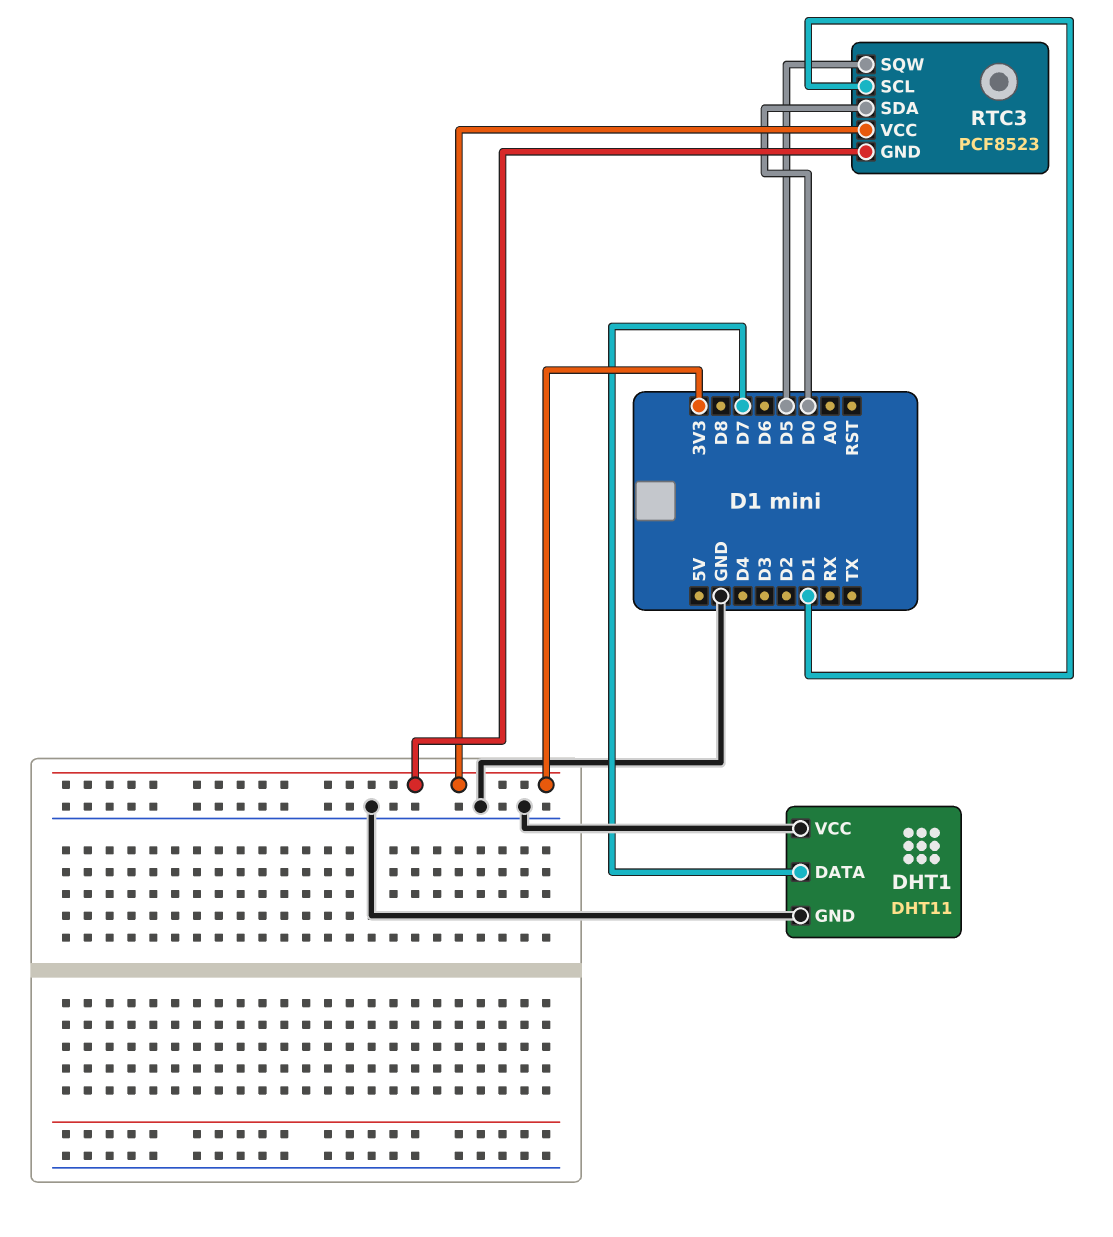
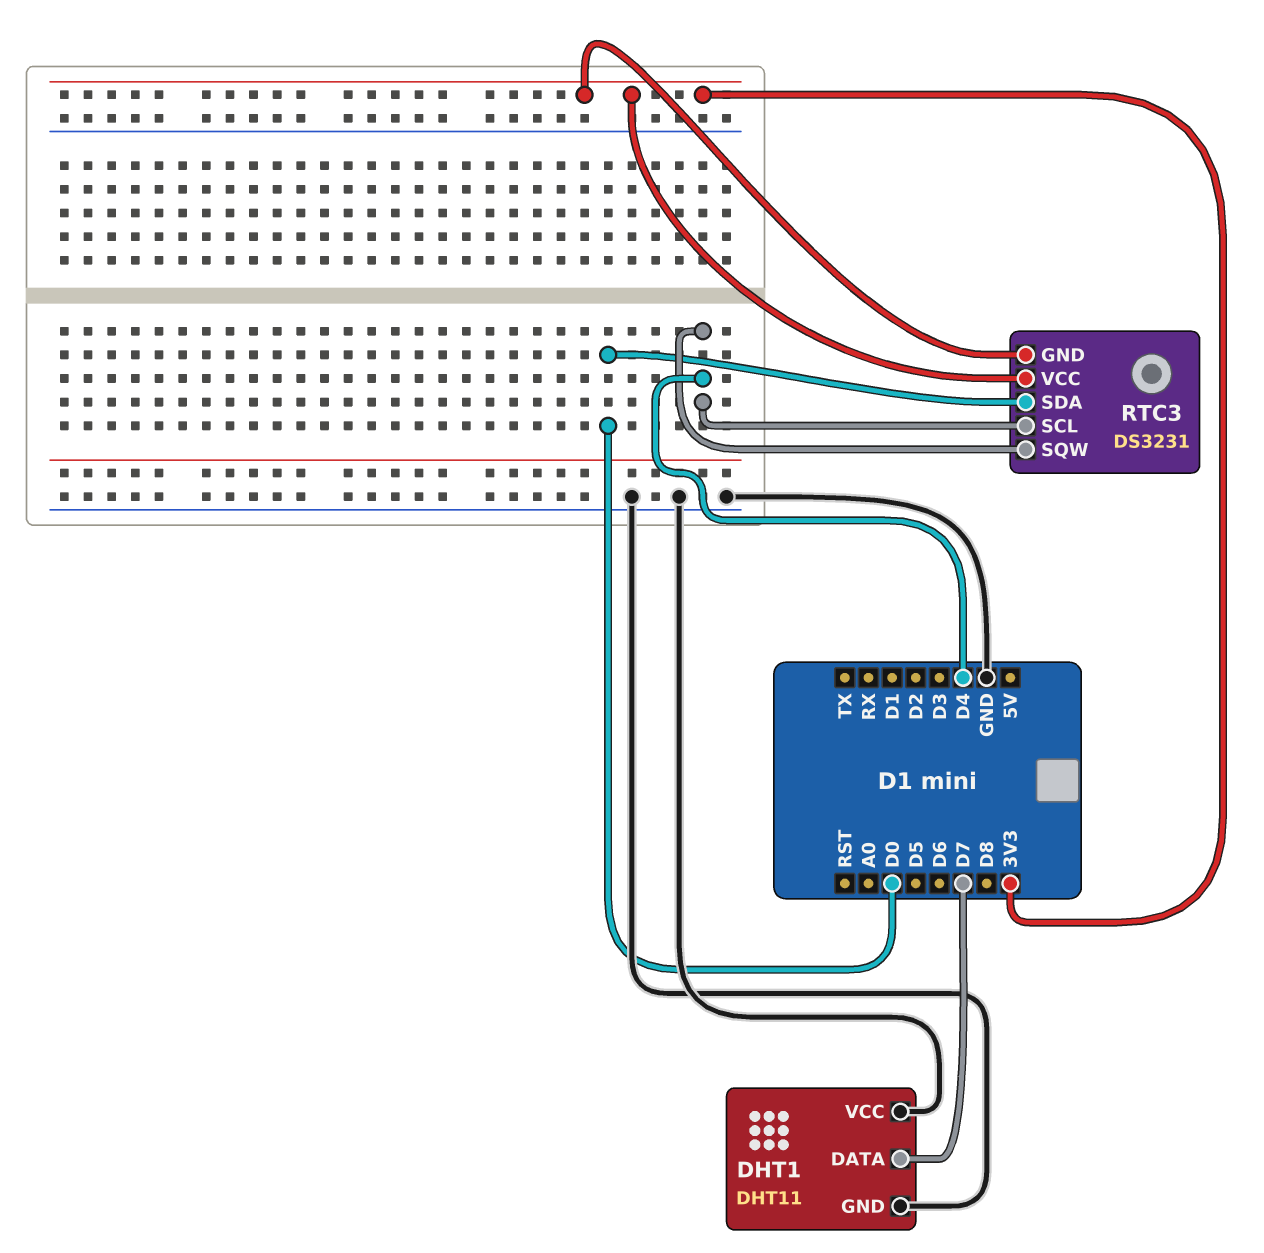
RTC3: PCF8523 -> DS3231
RTC3 pin SCL: D1 -> D4
RTC3 pin SQW: D5 -> D4

